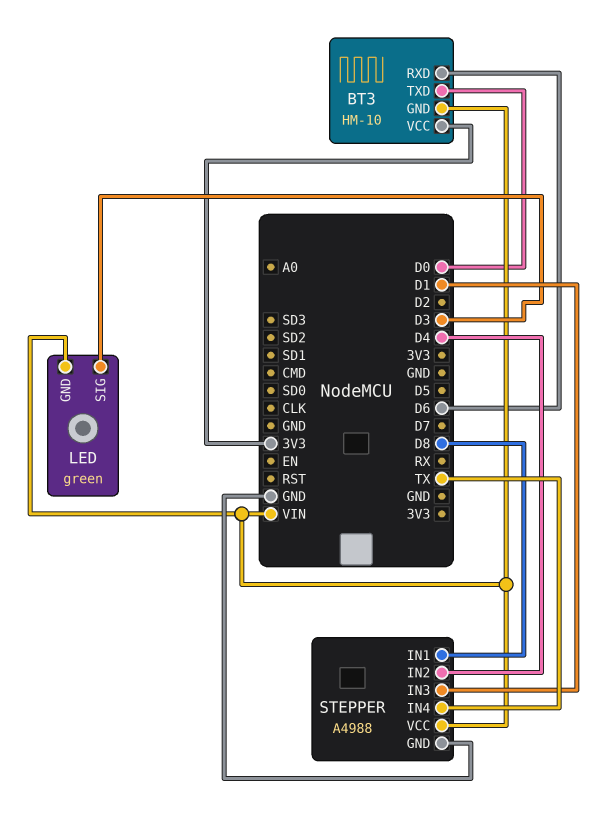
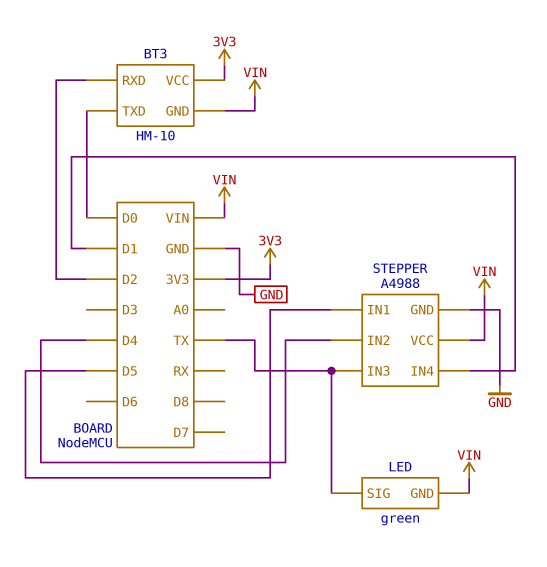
BT3 pin RXD: D6 -> D2
LED pin SIG: D3 -> TX
STEPPER pin IN1: D8 -> D5
STEPPER pin IN3: D1 -> TX
STEPPER pin IN4: TX -> D1

